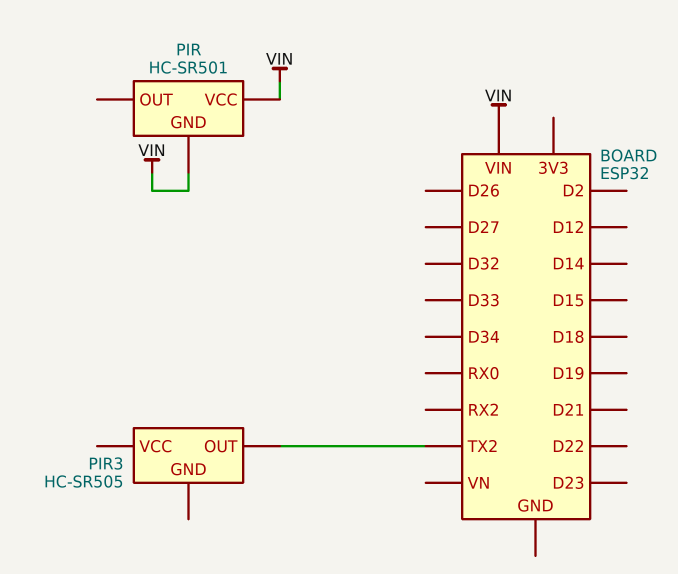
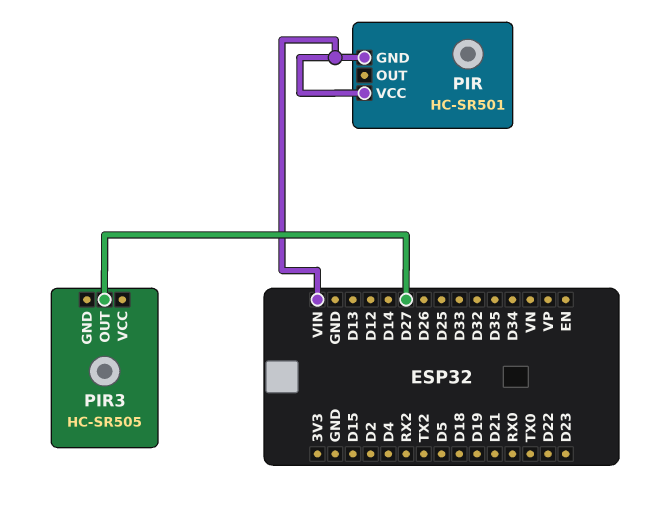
PIR3 pin OUT: TX2 -> D27

